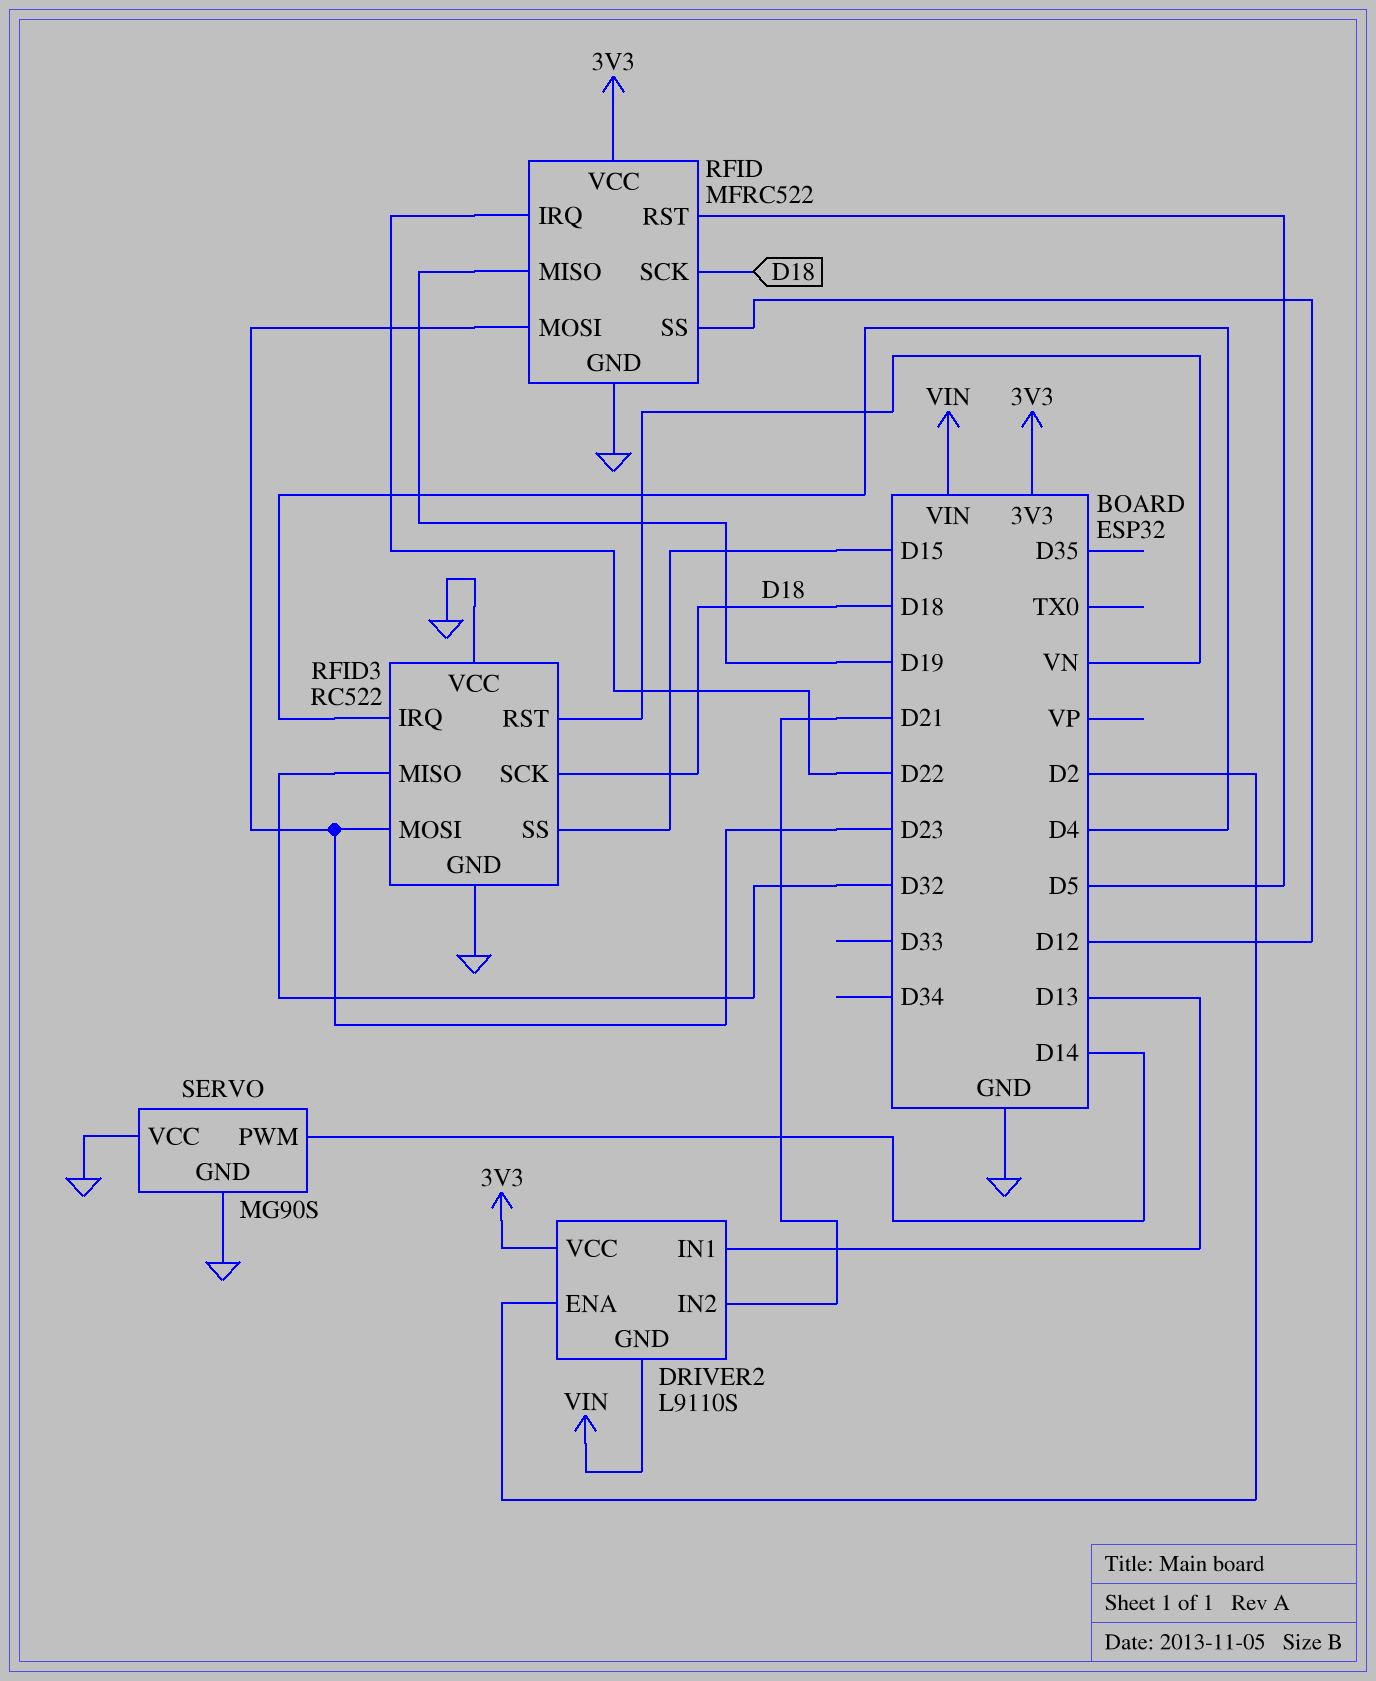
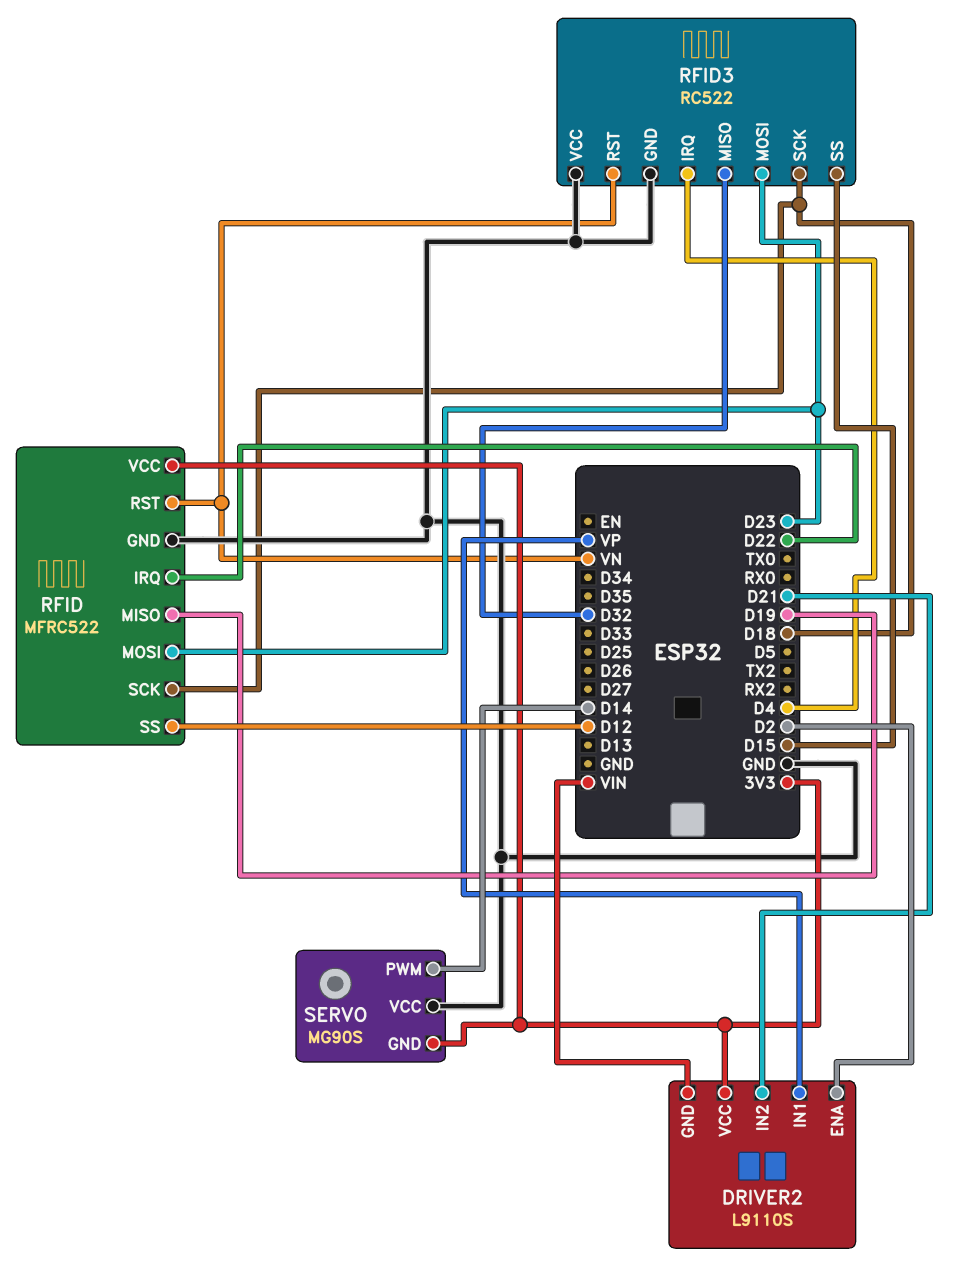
DRIVER2 pin IN1: D13 -> VP
RFID pin RST: D5 -> VN
SERVO pin GND: GND -> 3V3

